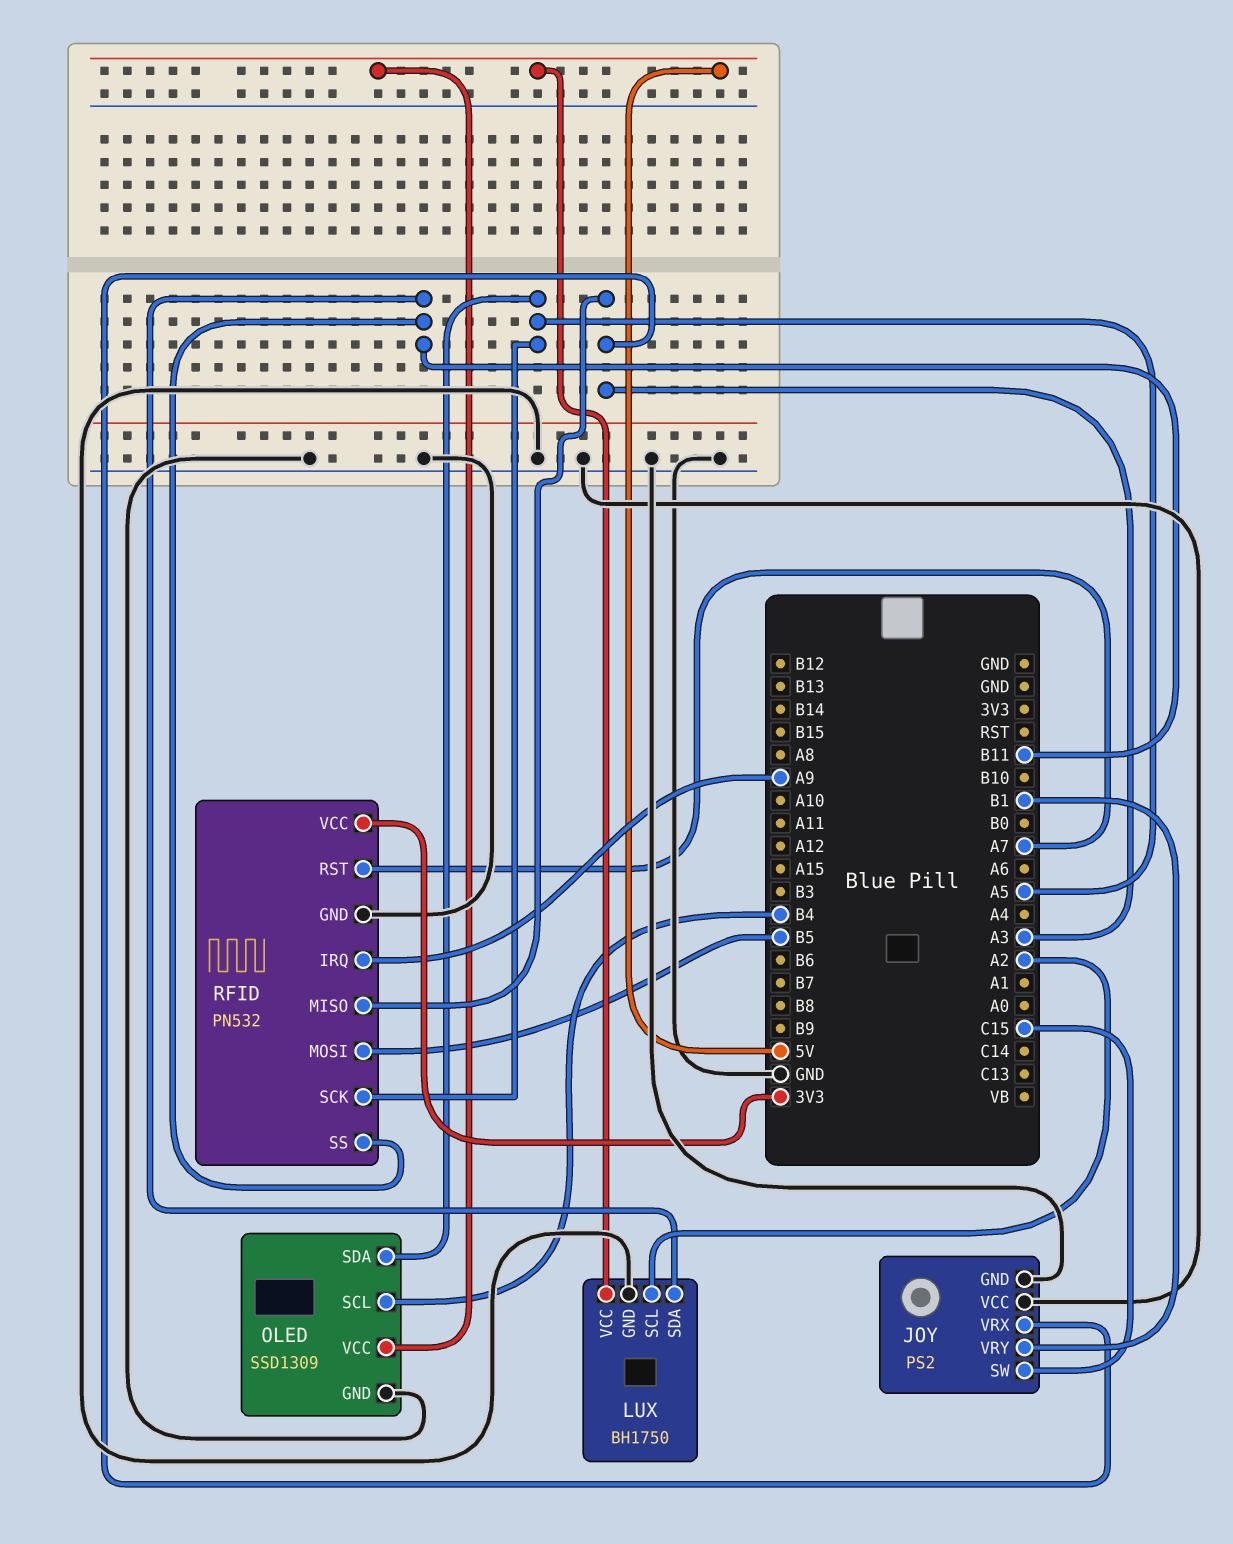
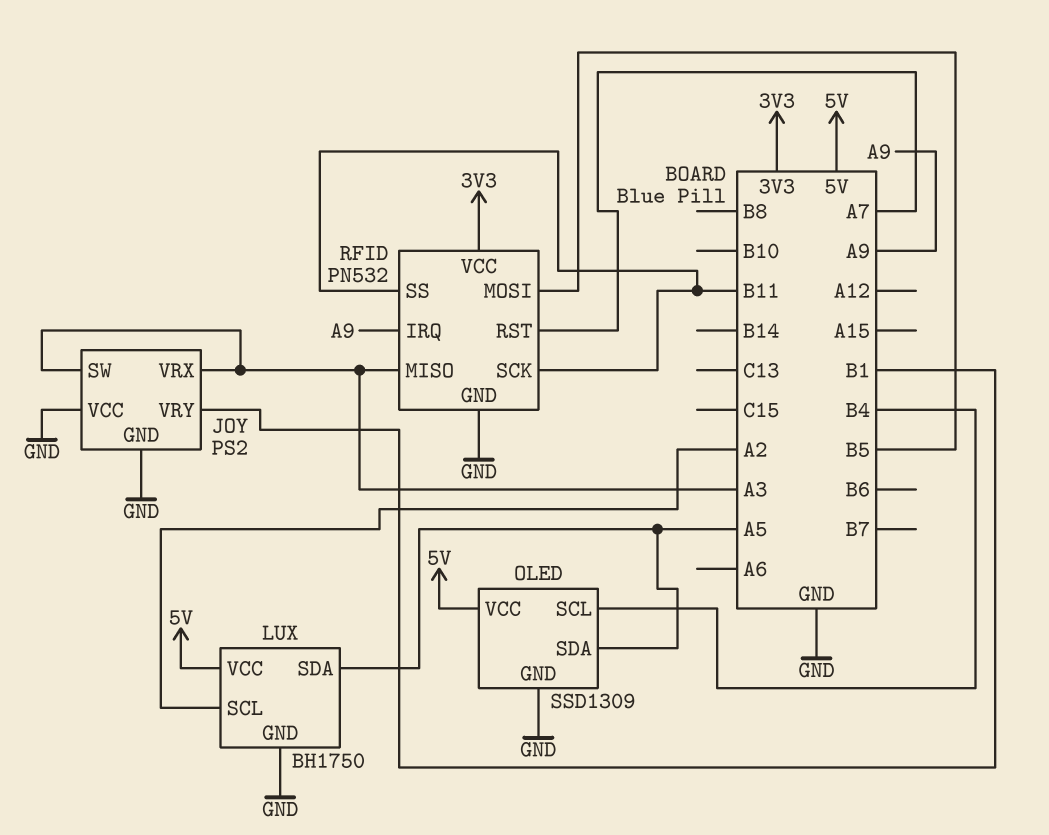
JOY pin SW: C15 -> A3
LUX pin SDA: B11 -> A5
RFID pin SCK: A5 -> B11

